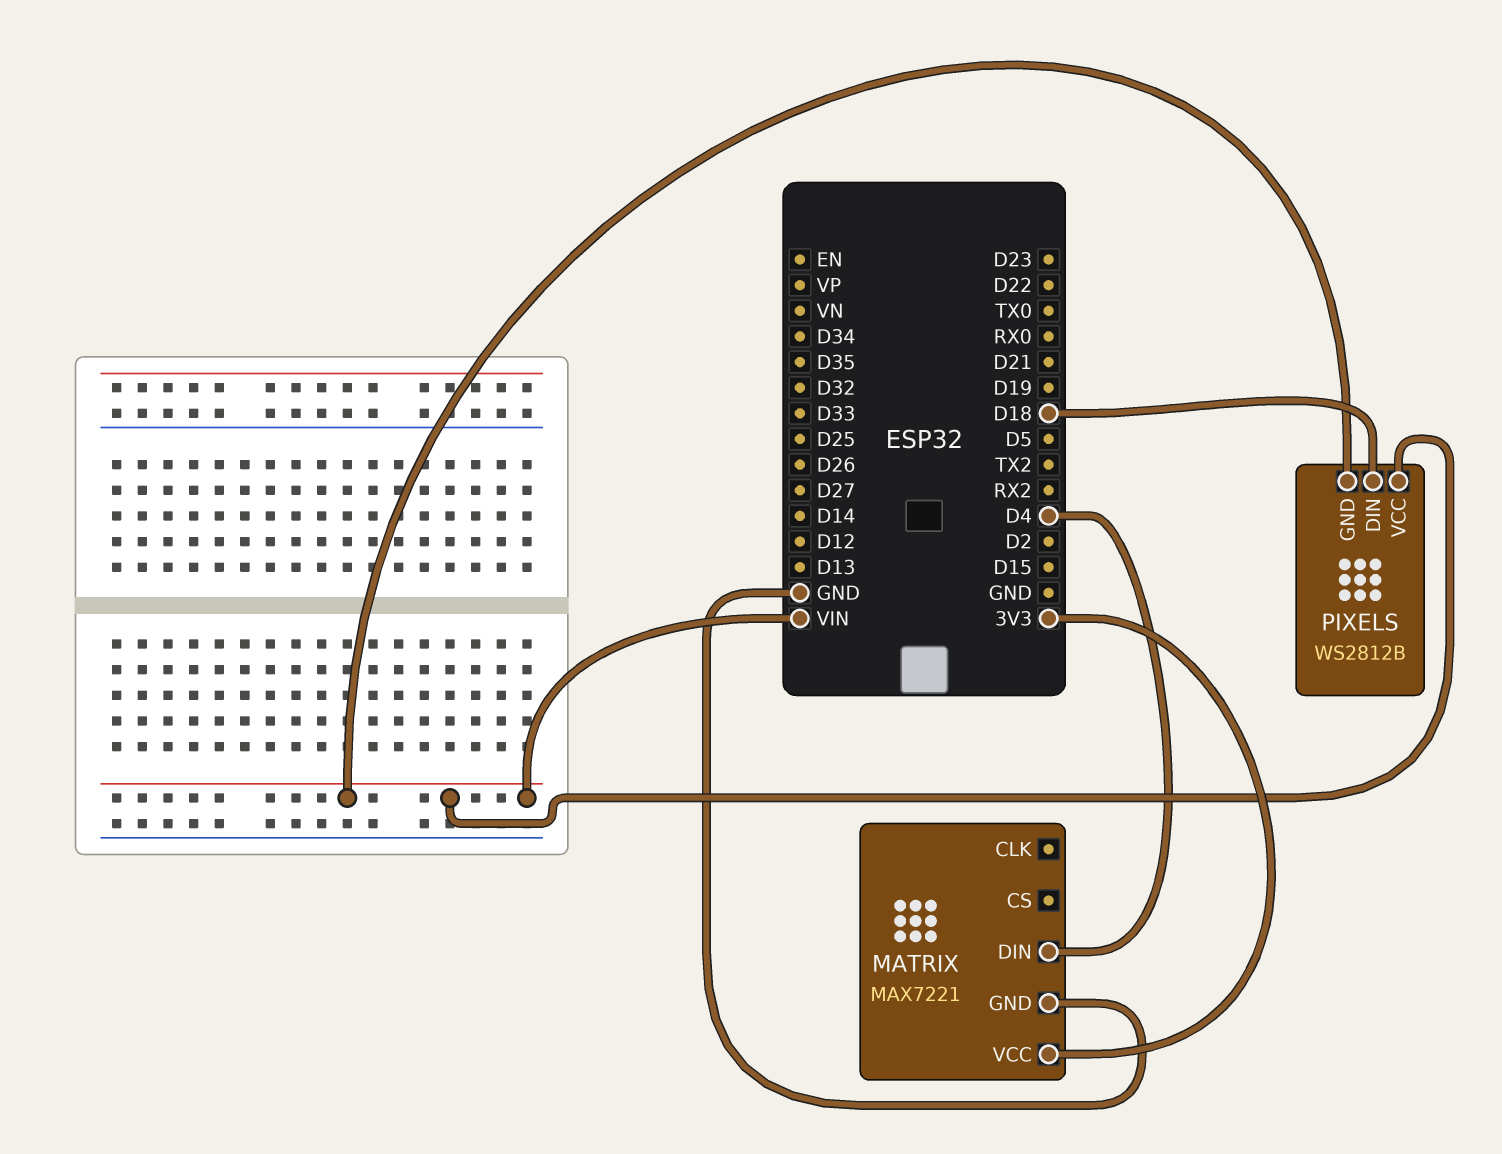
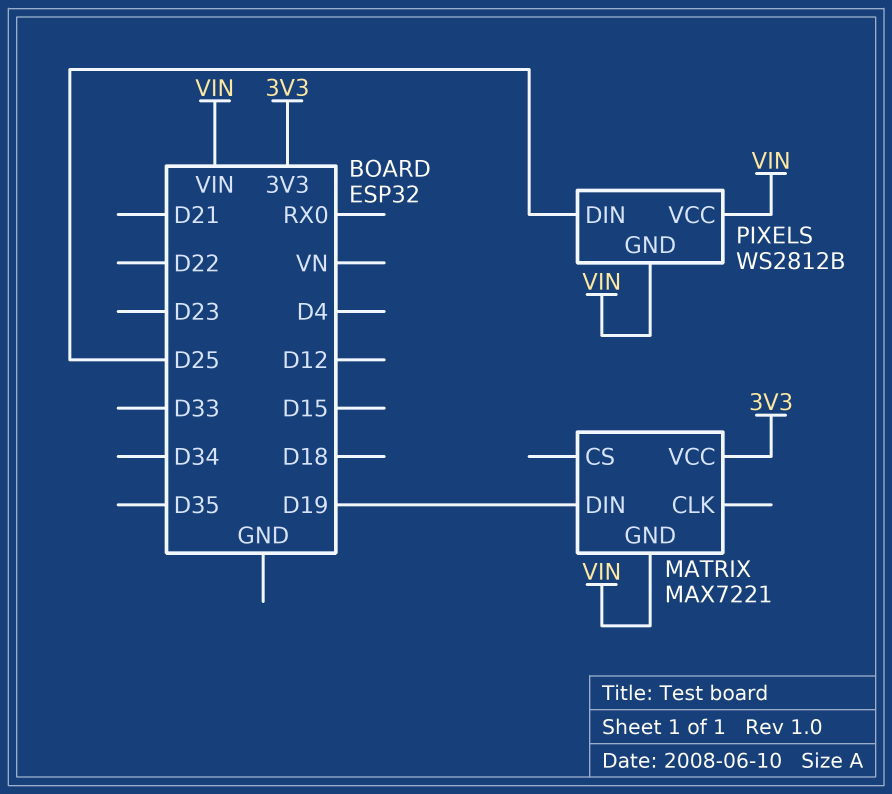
MATRIX pin DIN: D4 -> D19
MATRIX pin GND: GND -> VIN
PIXELS pin DIN: D18 -> D25

